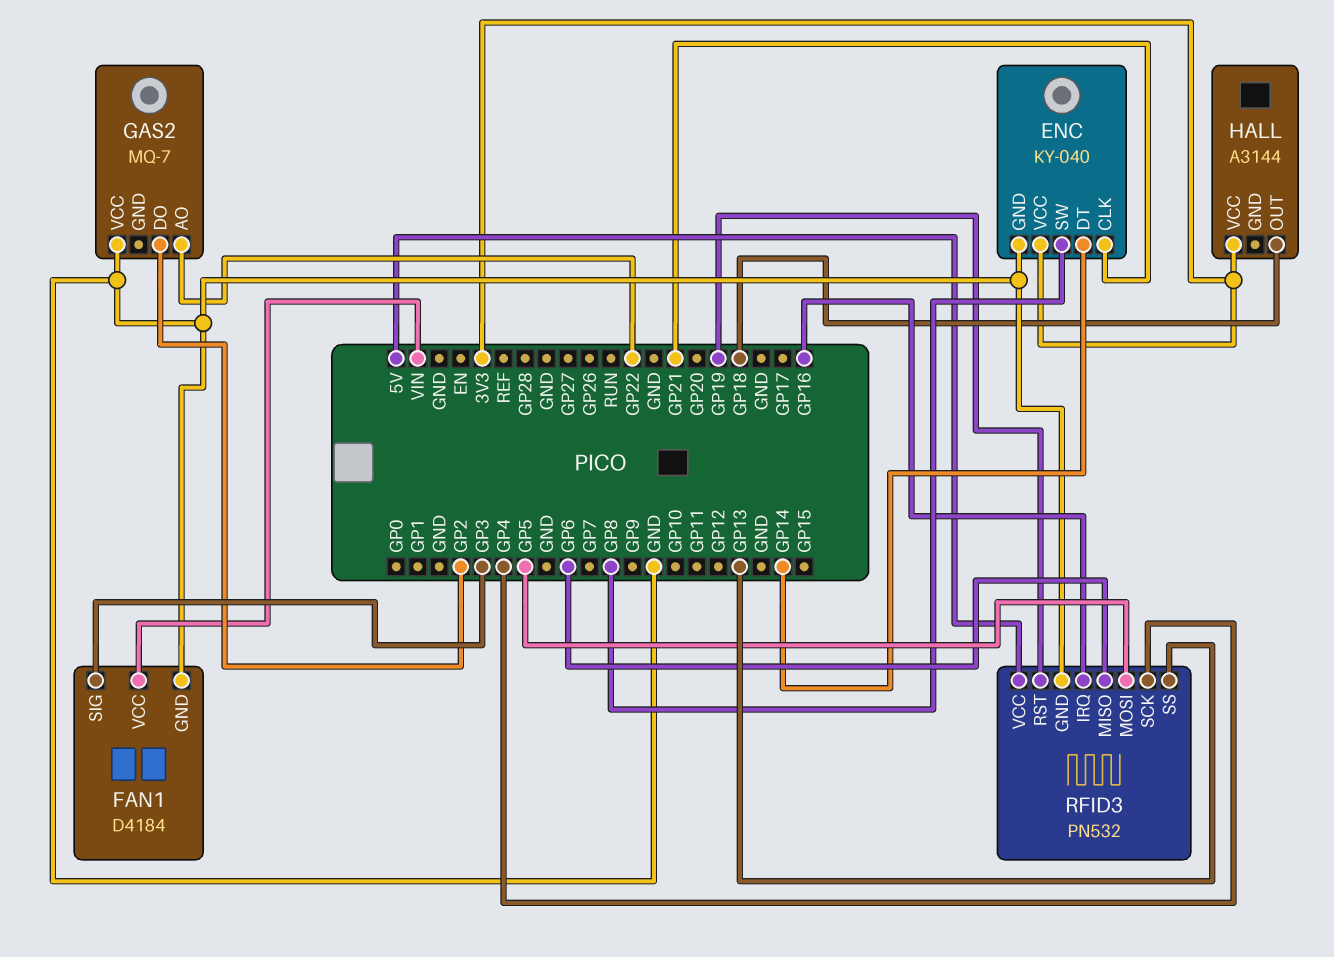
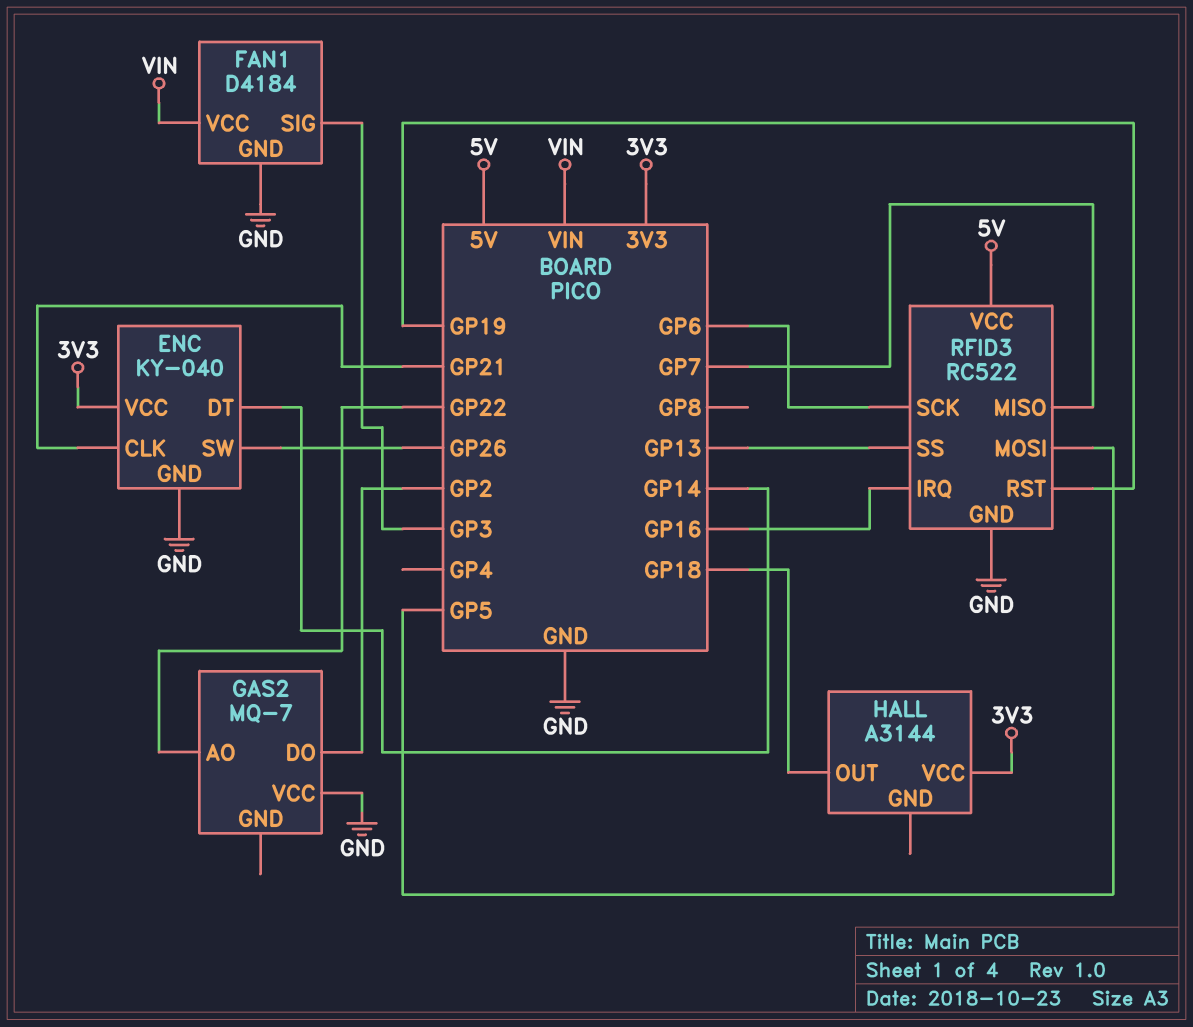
ENC pin SW: GP8 -> GP26
RFID3: PN532 -> RC522
RFID3 pin MISO: GP6 -> GP7
RFID3 pin SCK: GP4 -> GP6

